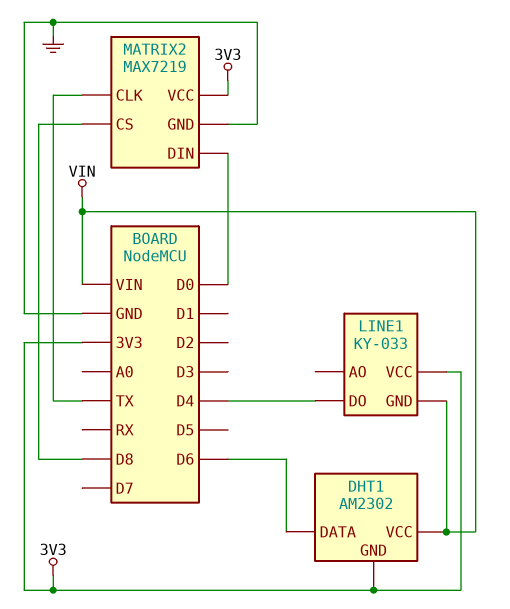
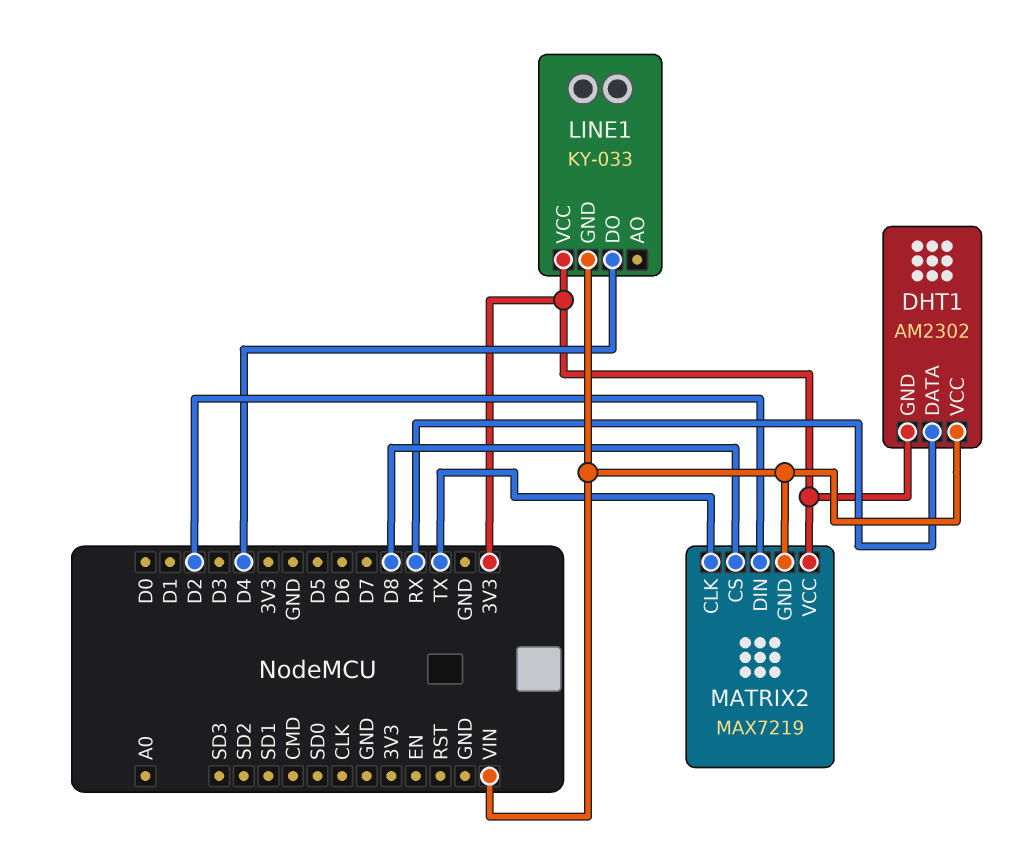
DHT1 pin DATA: D6 -> RX
MATRIX2 pin DIN: D0 -> D2
MATRIX2 pin GND: GND -> VIN

